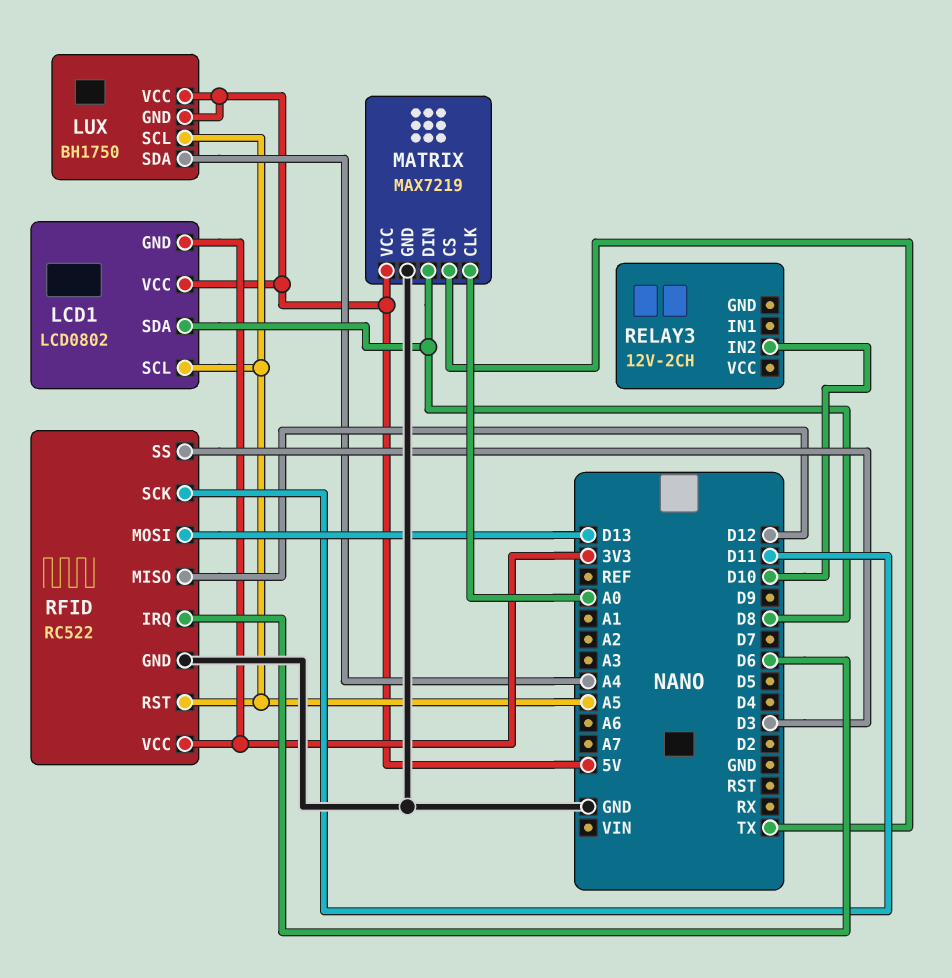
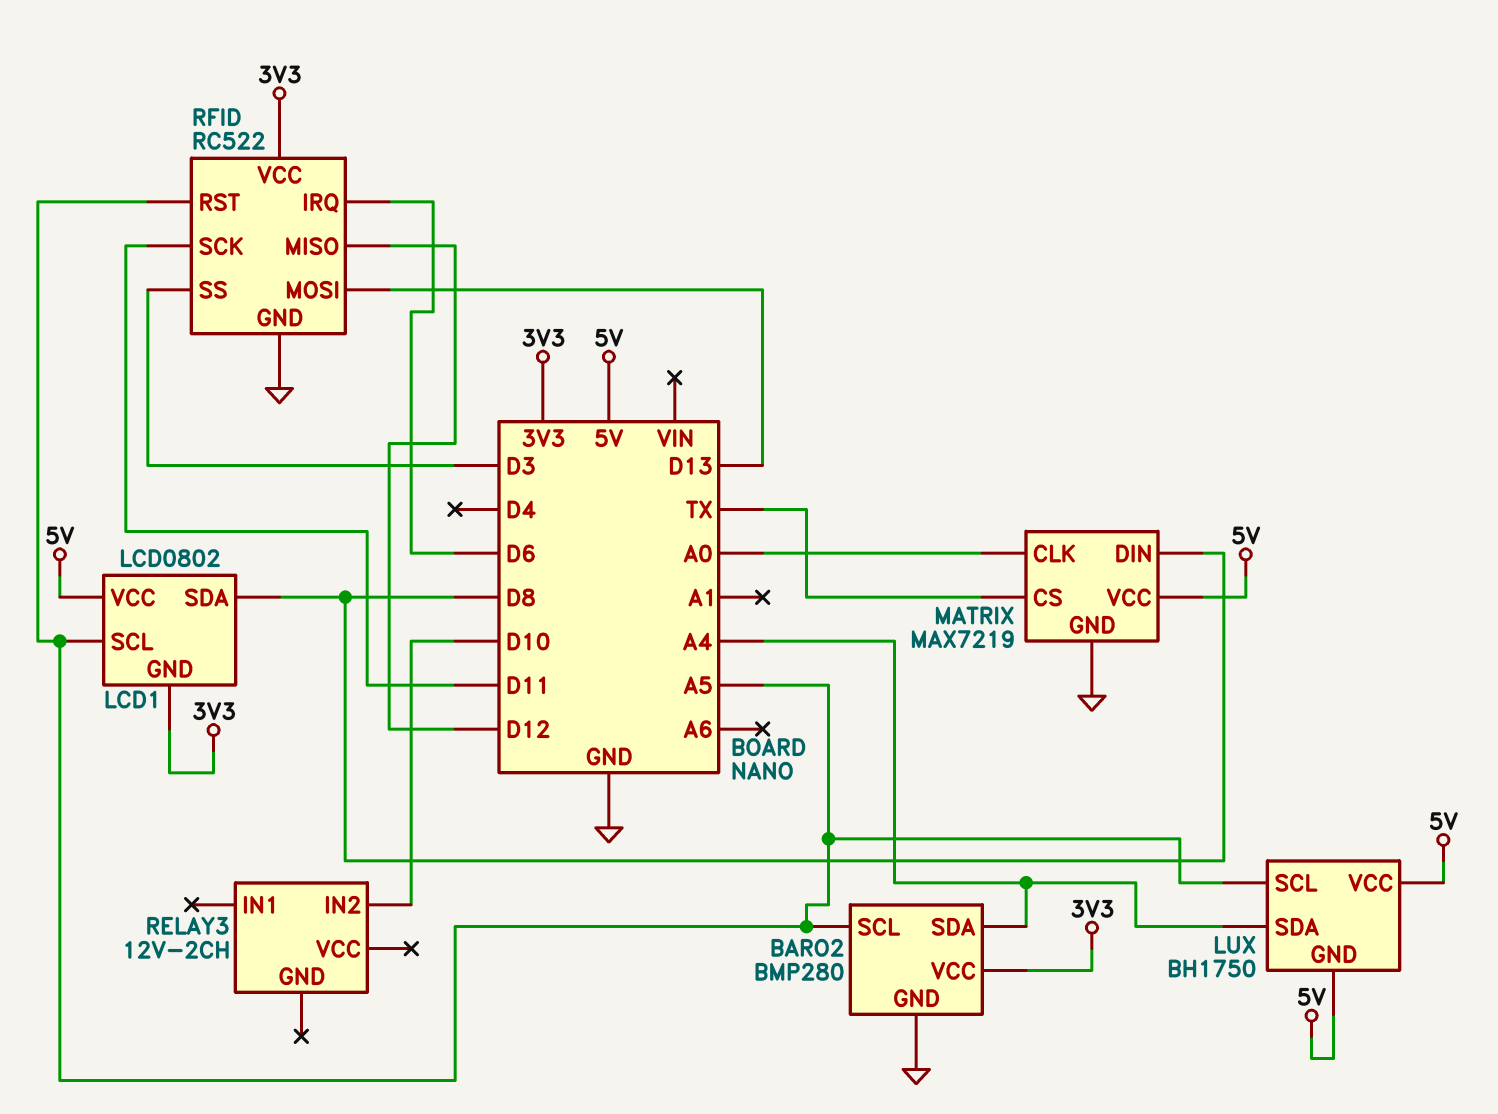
BARO2: none -> BMP280
BARO2 pin GND: none -> GND
BARO2 pin SCL: none -> A5
BARO2 pin SDA: none -> A4
BARO2 pin VCC: none -> 3V3

